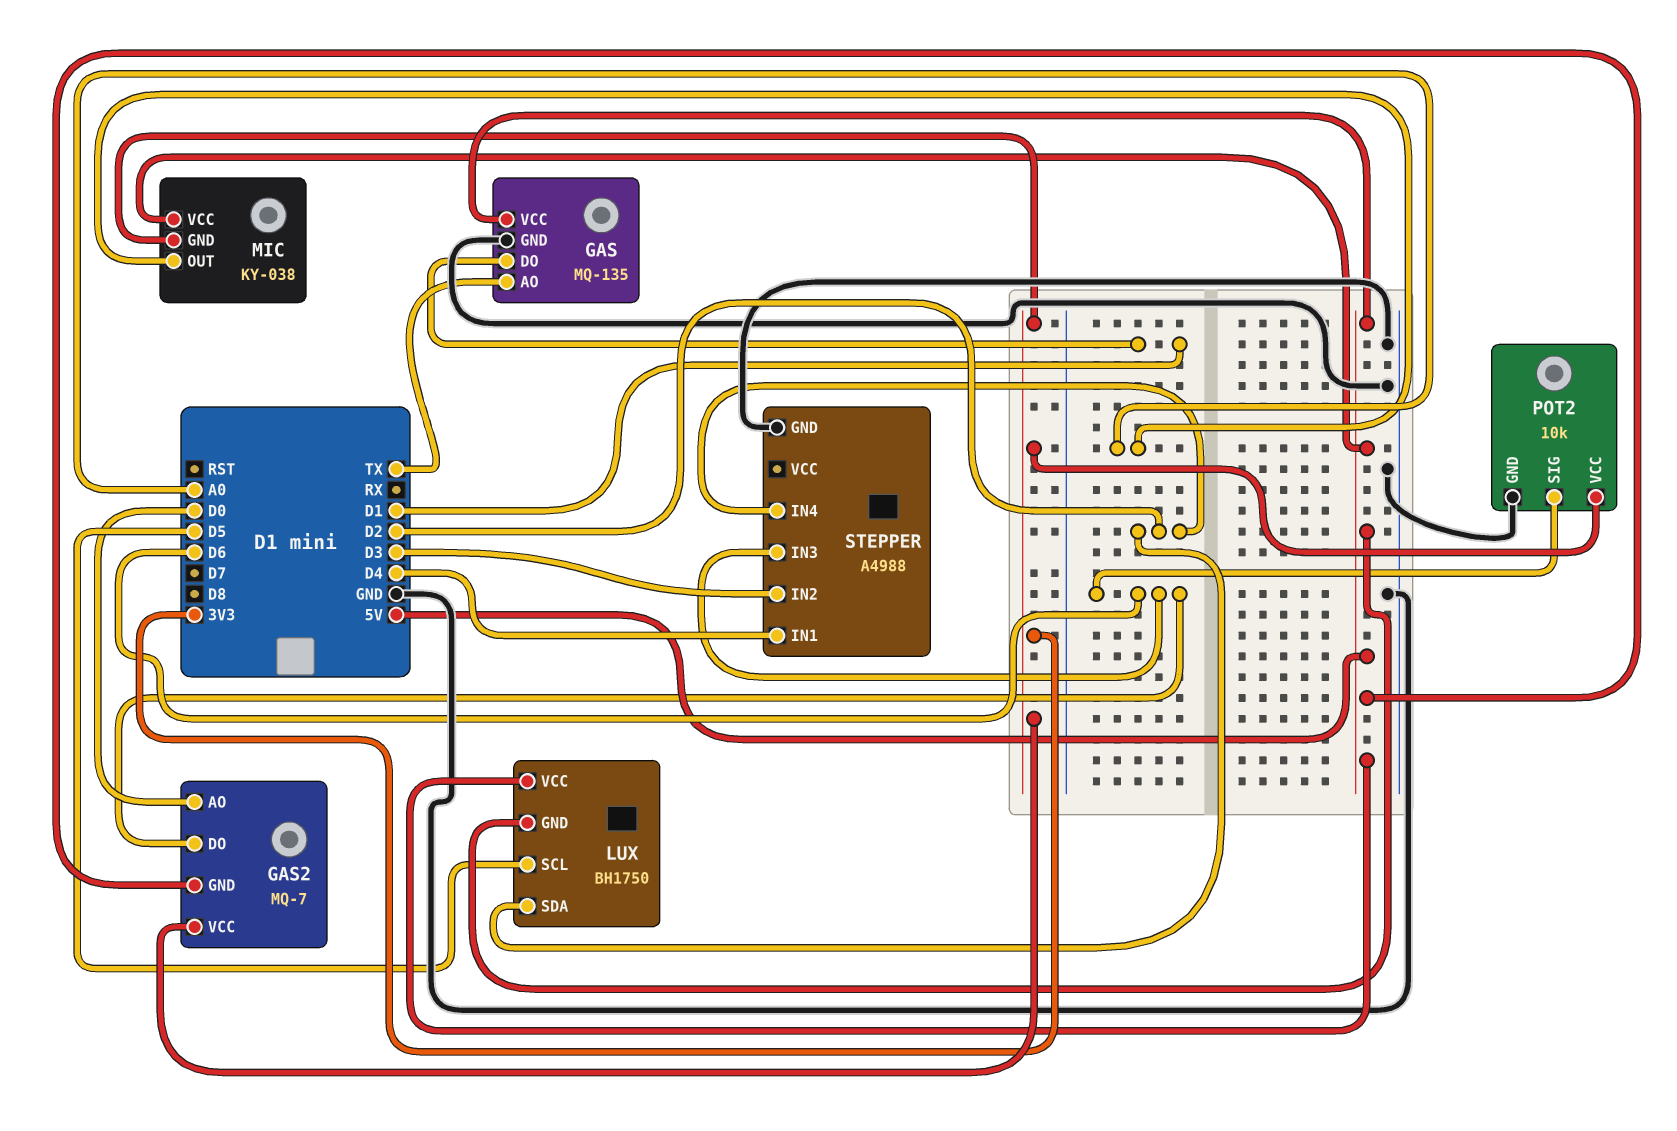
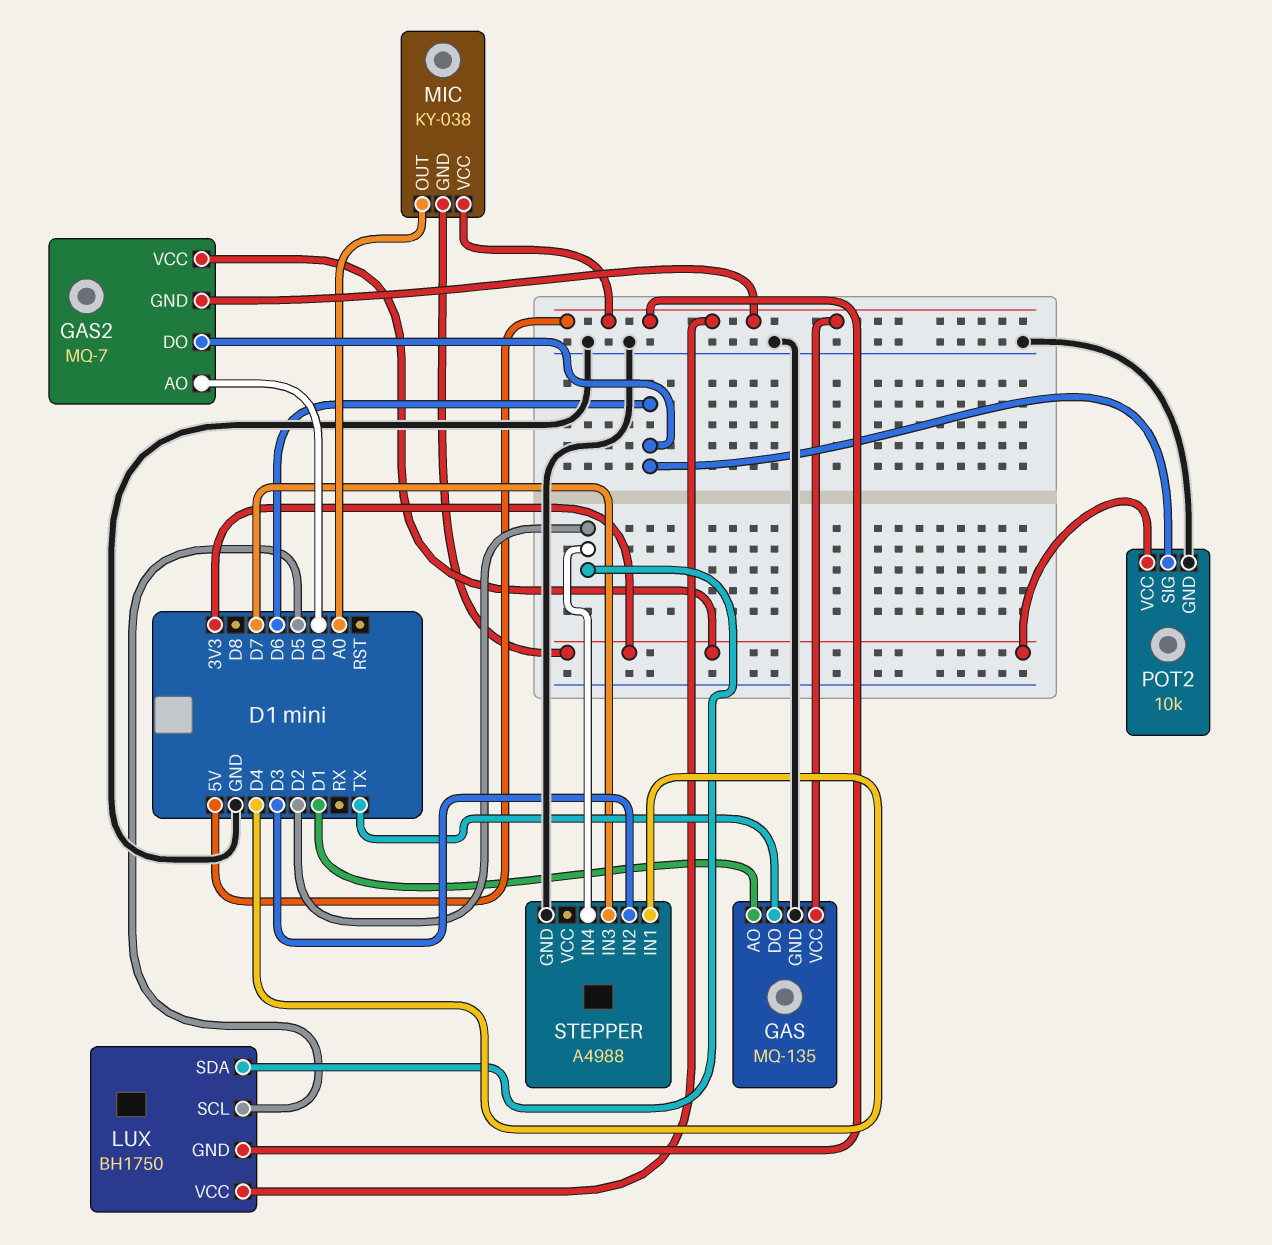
GAS pin AO: TX -> D1
GAS pin DO: D1 -> TX
STEPPER pin IN3: D6 -> D7

